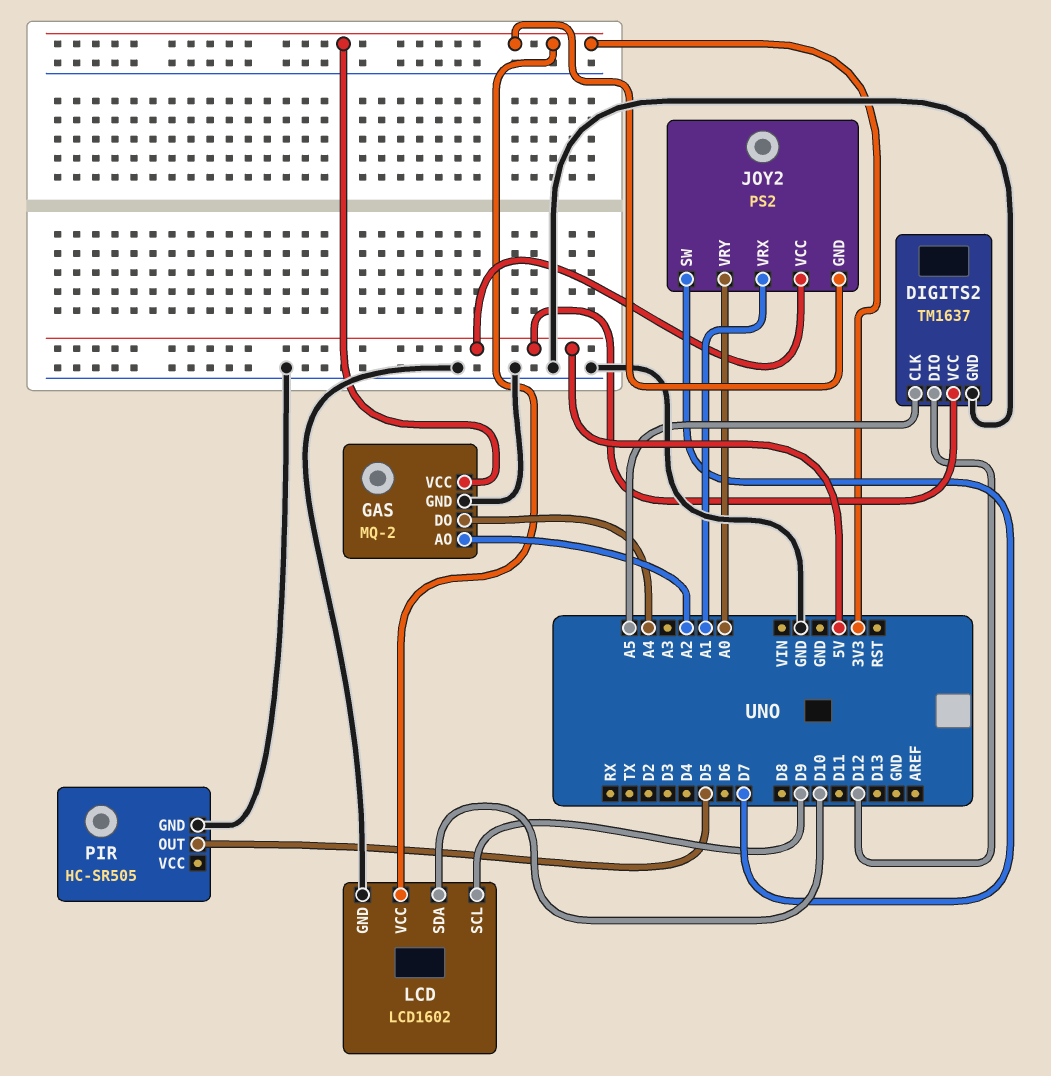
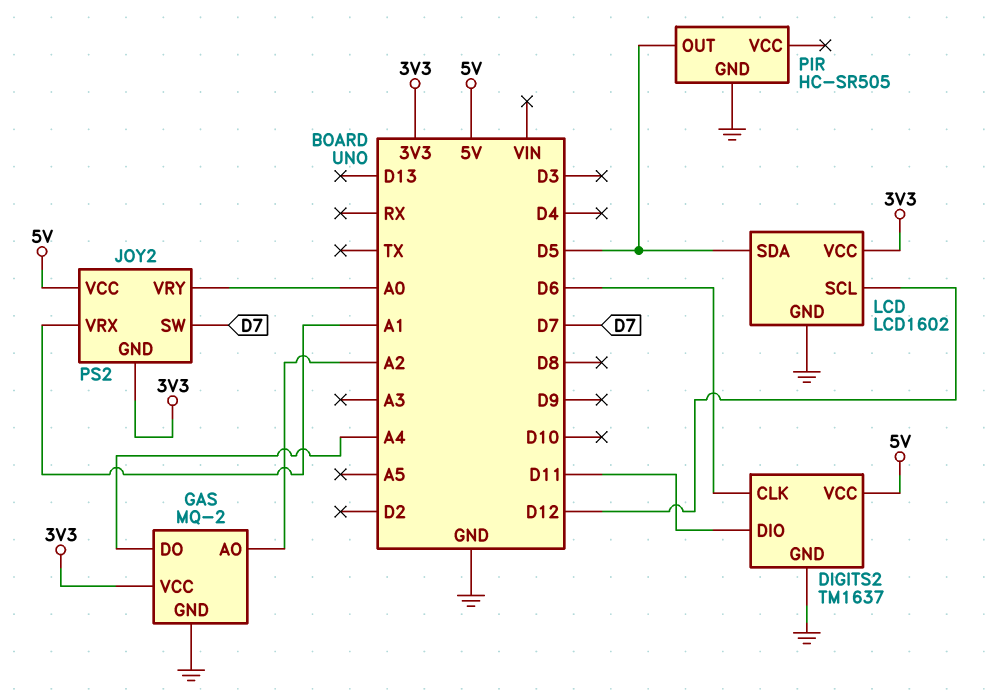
DIGITS2 pin CLK: A5 -> D6
DIGITS2 pin DIO: D12 -> D11
LCD pin SCL: D9 -> D12
LCD pin SDA: D10 -> D5

